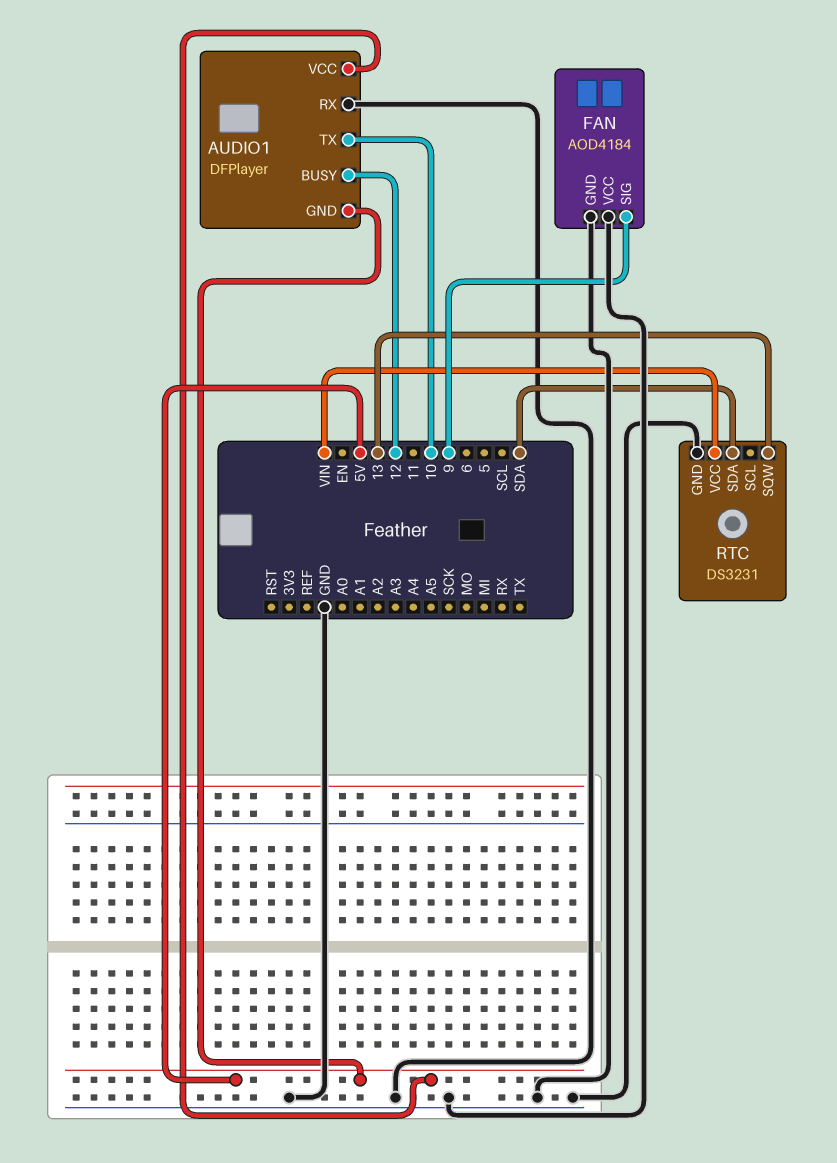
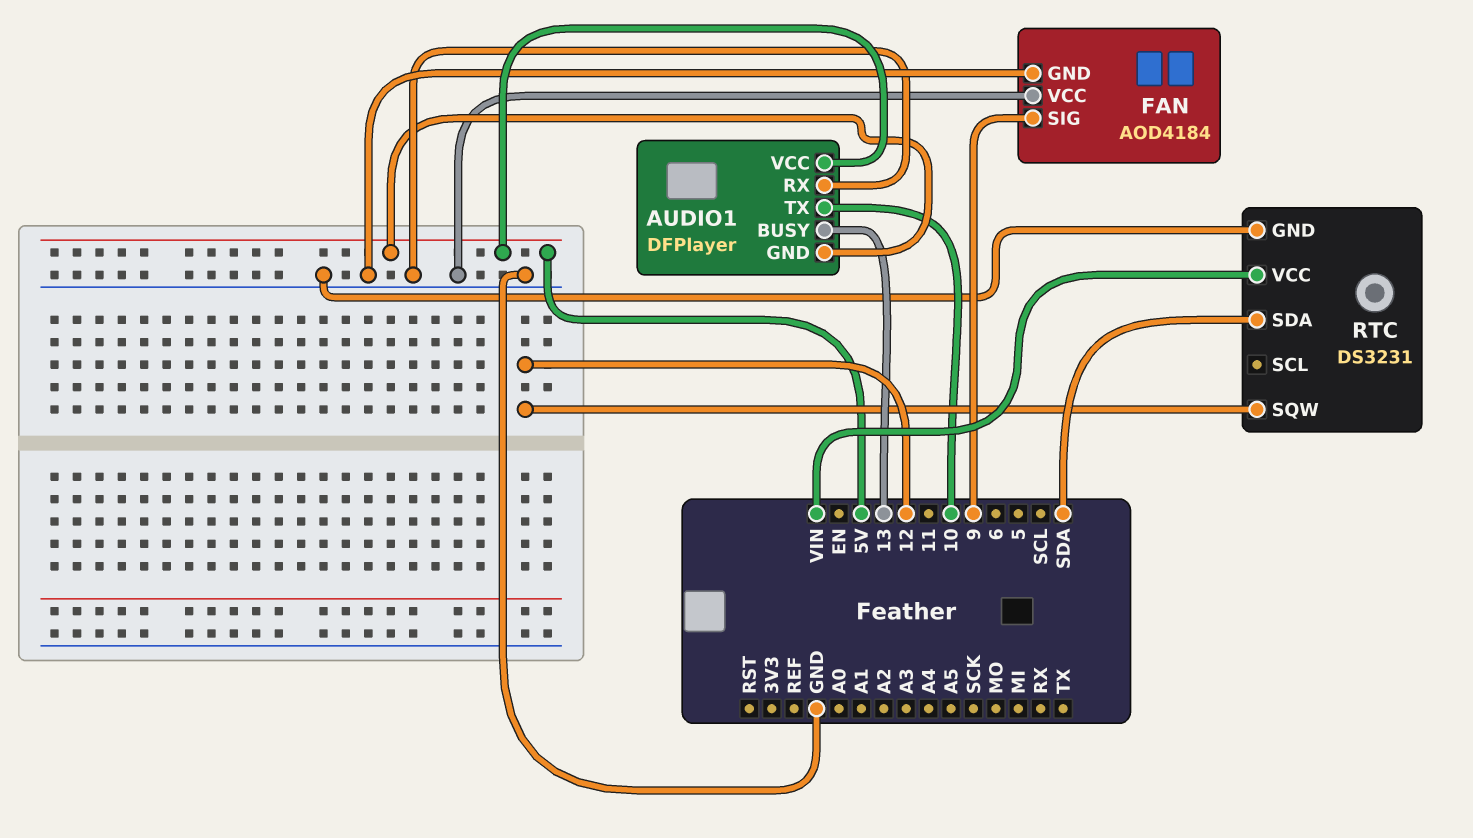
AUDIO1 pin BUSY: 12 -> 13
RTC pin SQW: 13 -> 12

